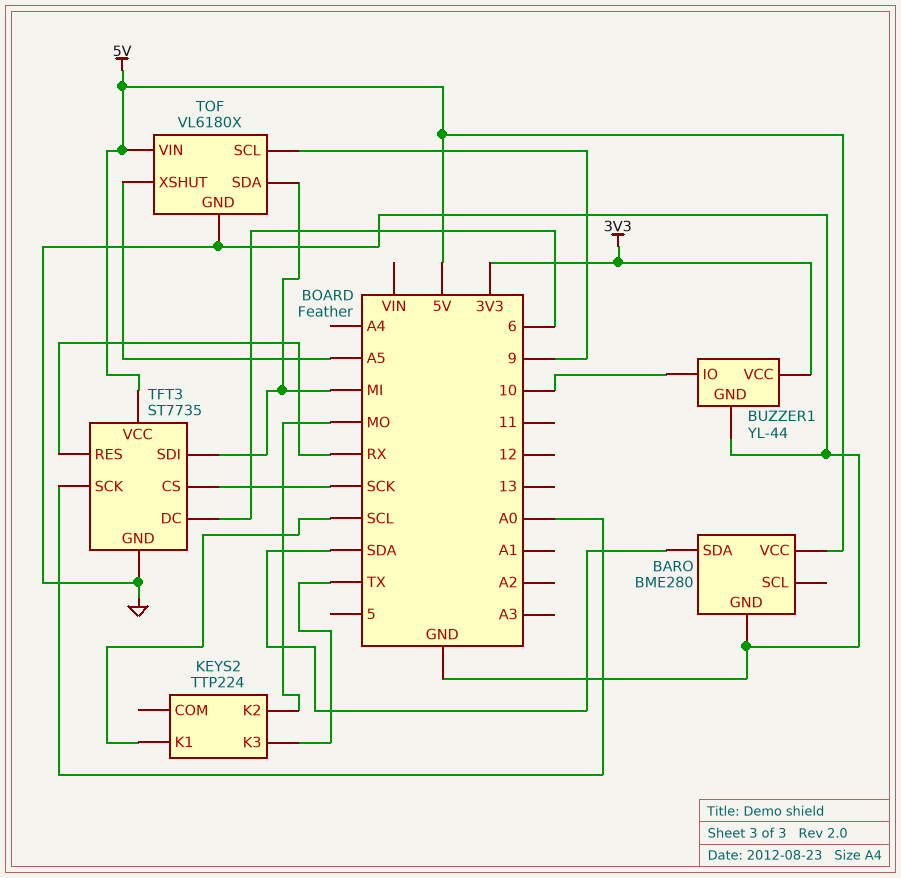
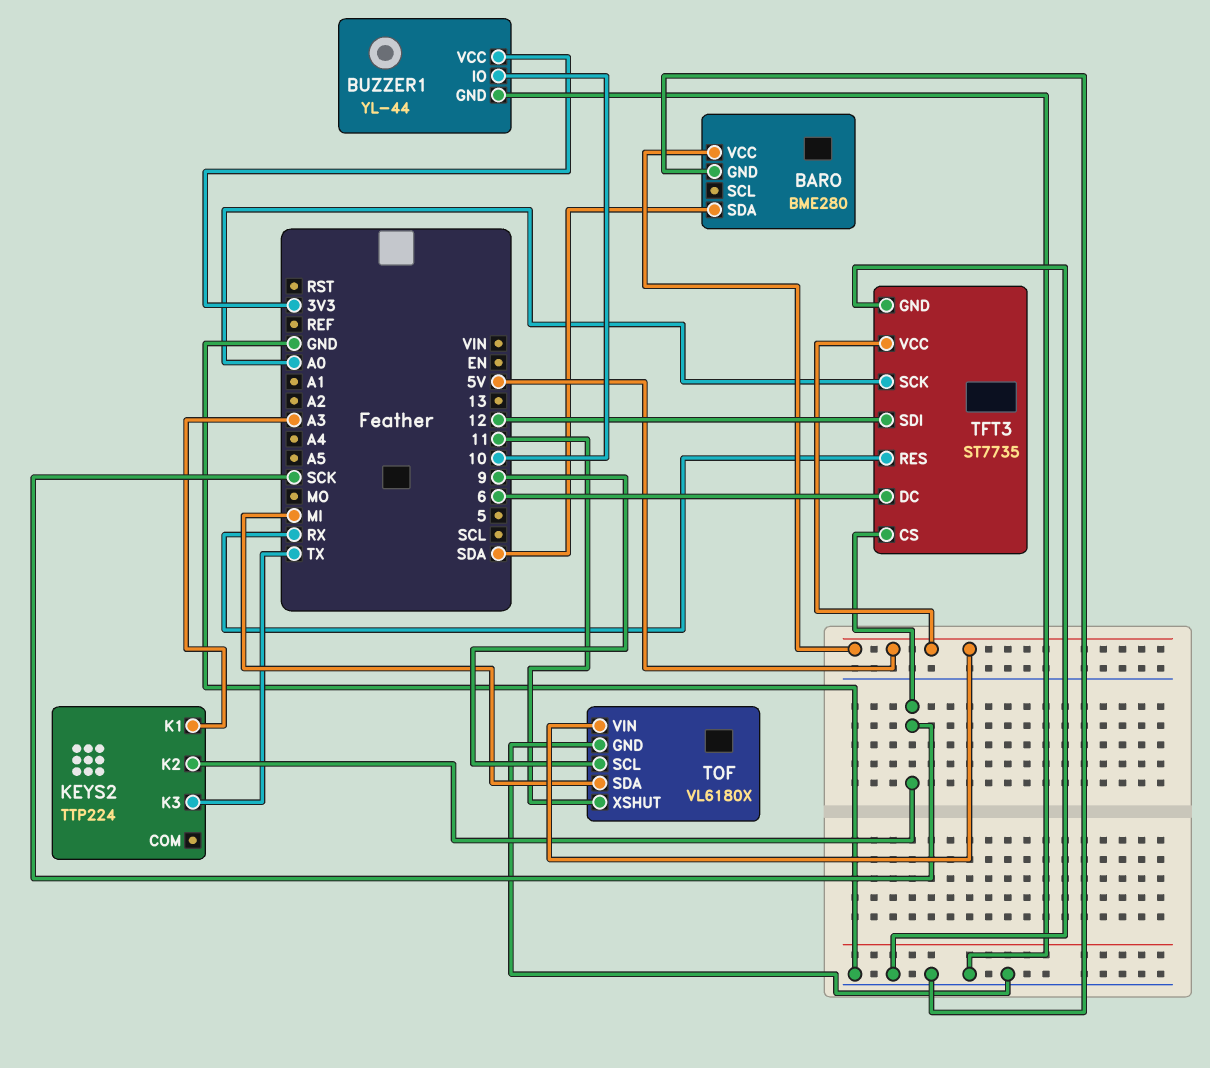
KEYS2 pin K1: SCL -> A3
KEYS2 pin K2: MO -> SCK
TFT3 pin SDI: MI -> 12
TOF pin XSHUT: A5 -> 11

